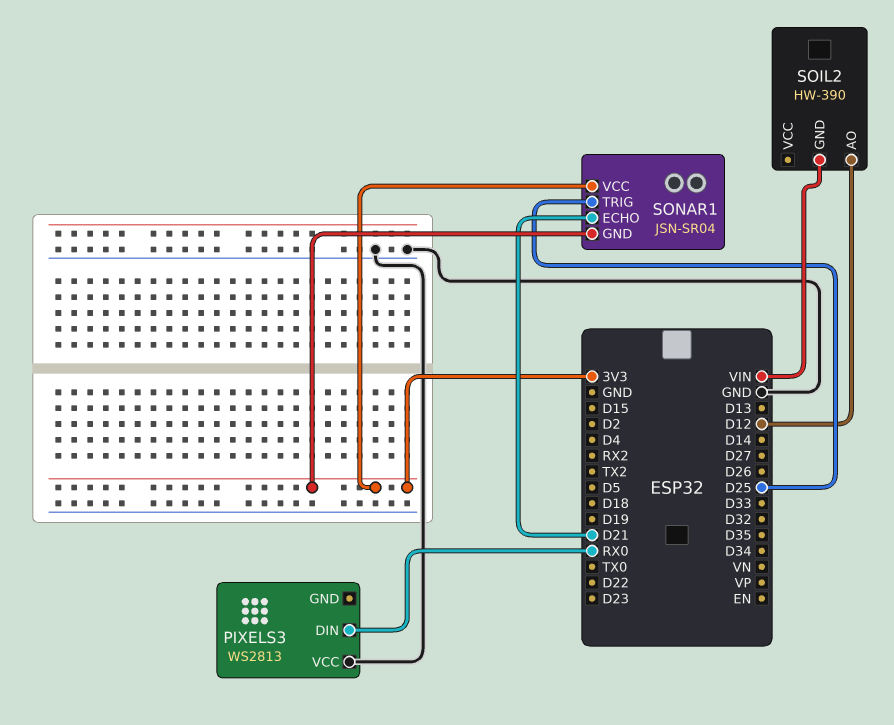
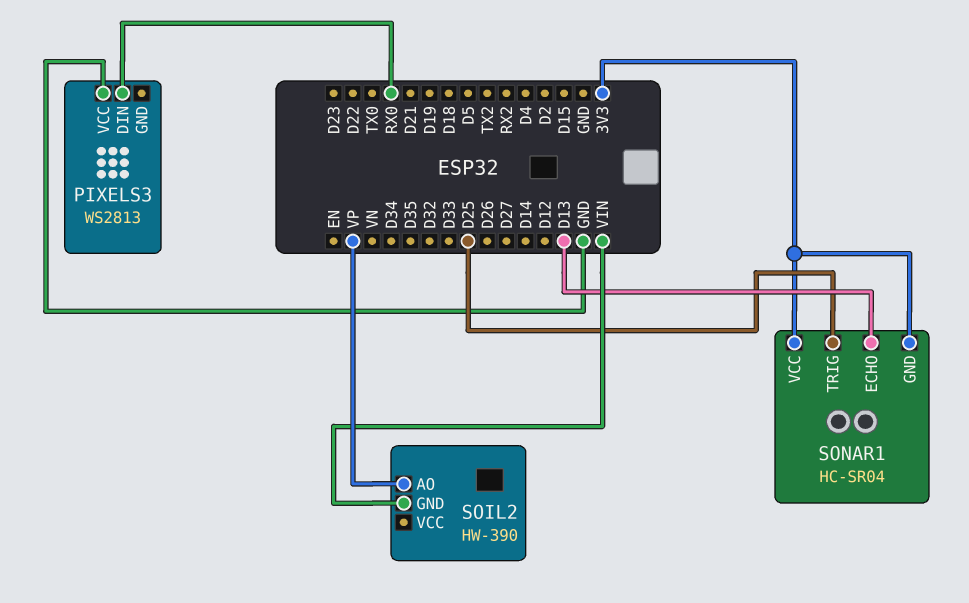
SOIL2 pin AO: D12 -> VP
SONAR1: JSN-SR04 -> HC-SR04
SONAR1 pin ECHO: D21 -> D13

